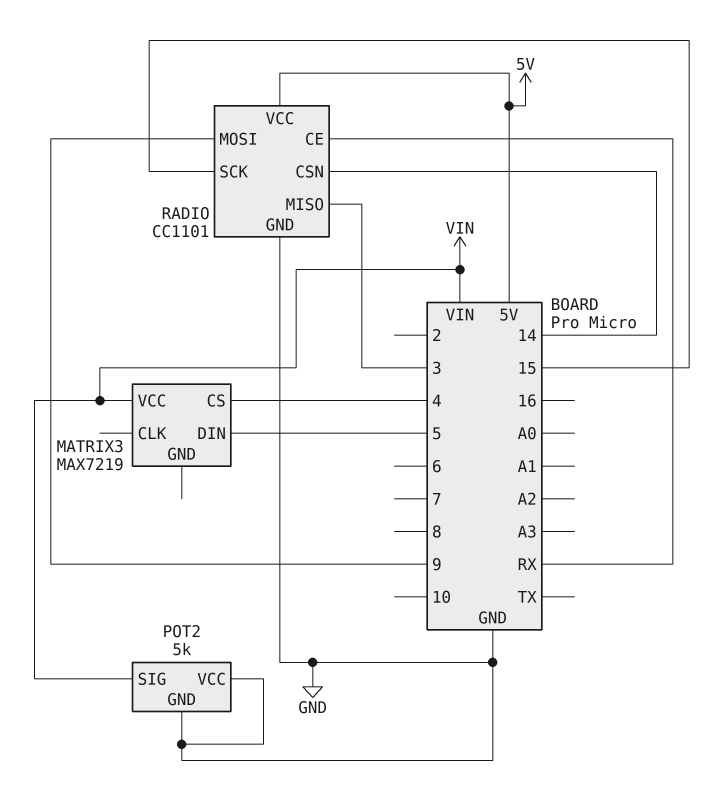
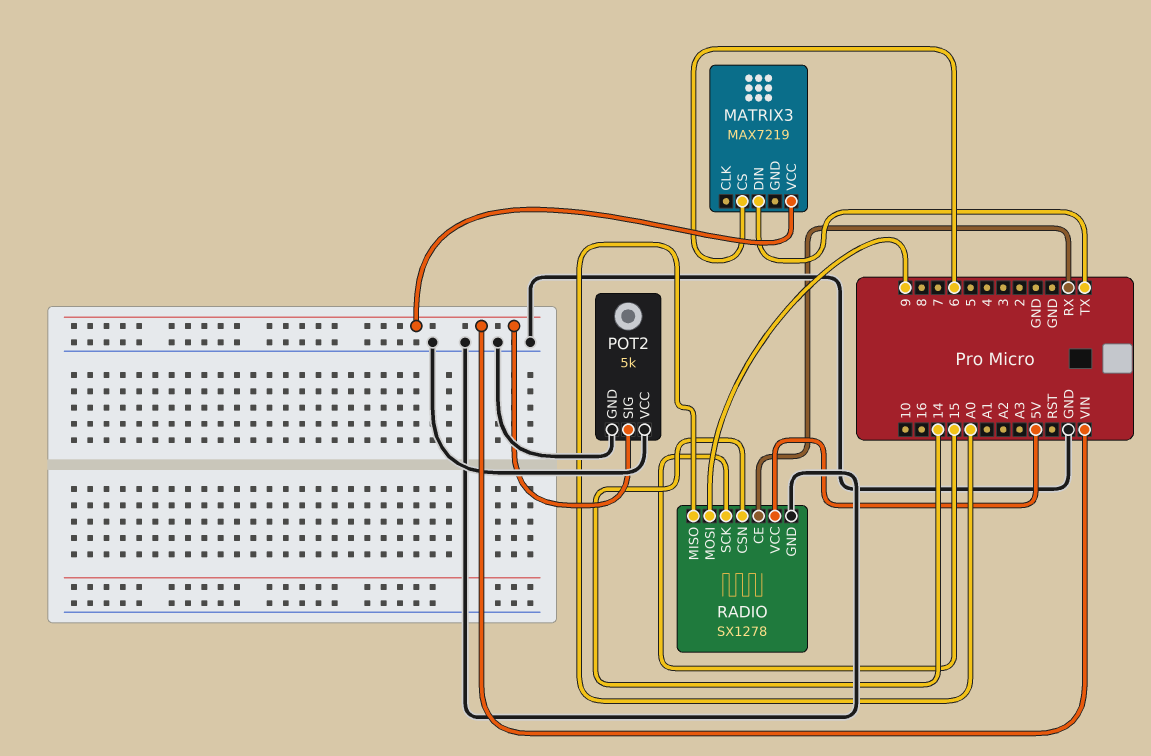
MATRIX3 pin CS: 4 -> 6
MATRIX3 pin DIN: 5 -> TX
RADIO: CC1101 -> SX1278
RADIO pin MISO: 3 -> A0

